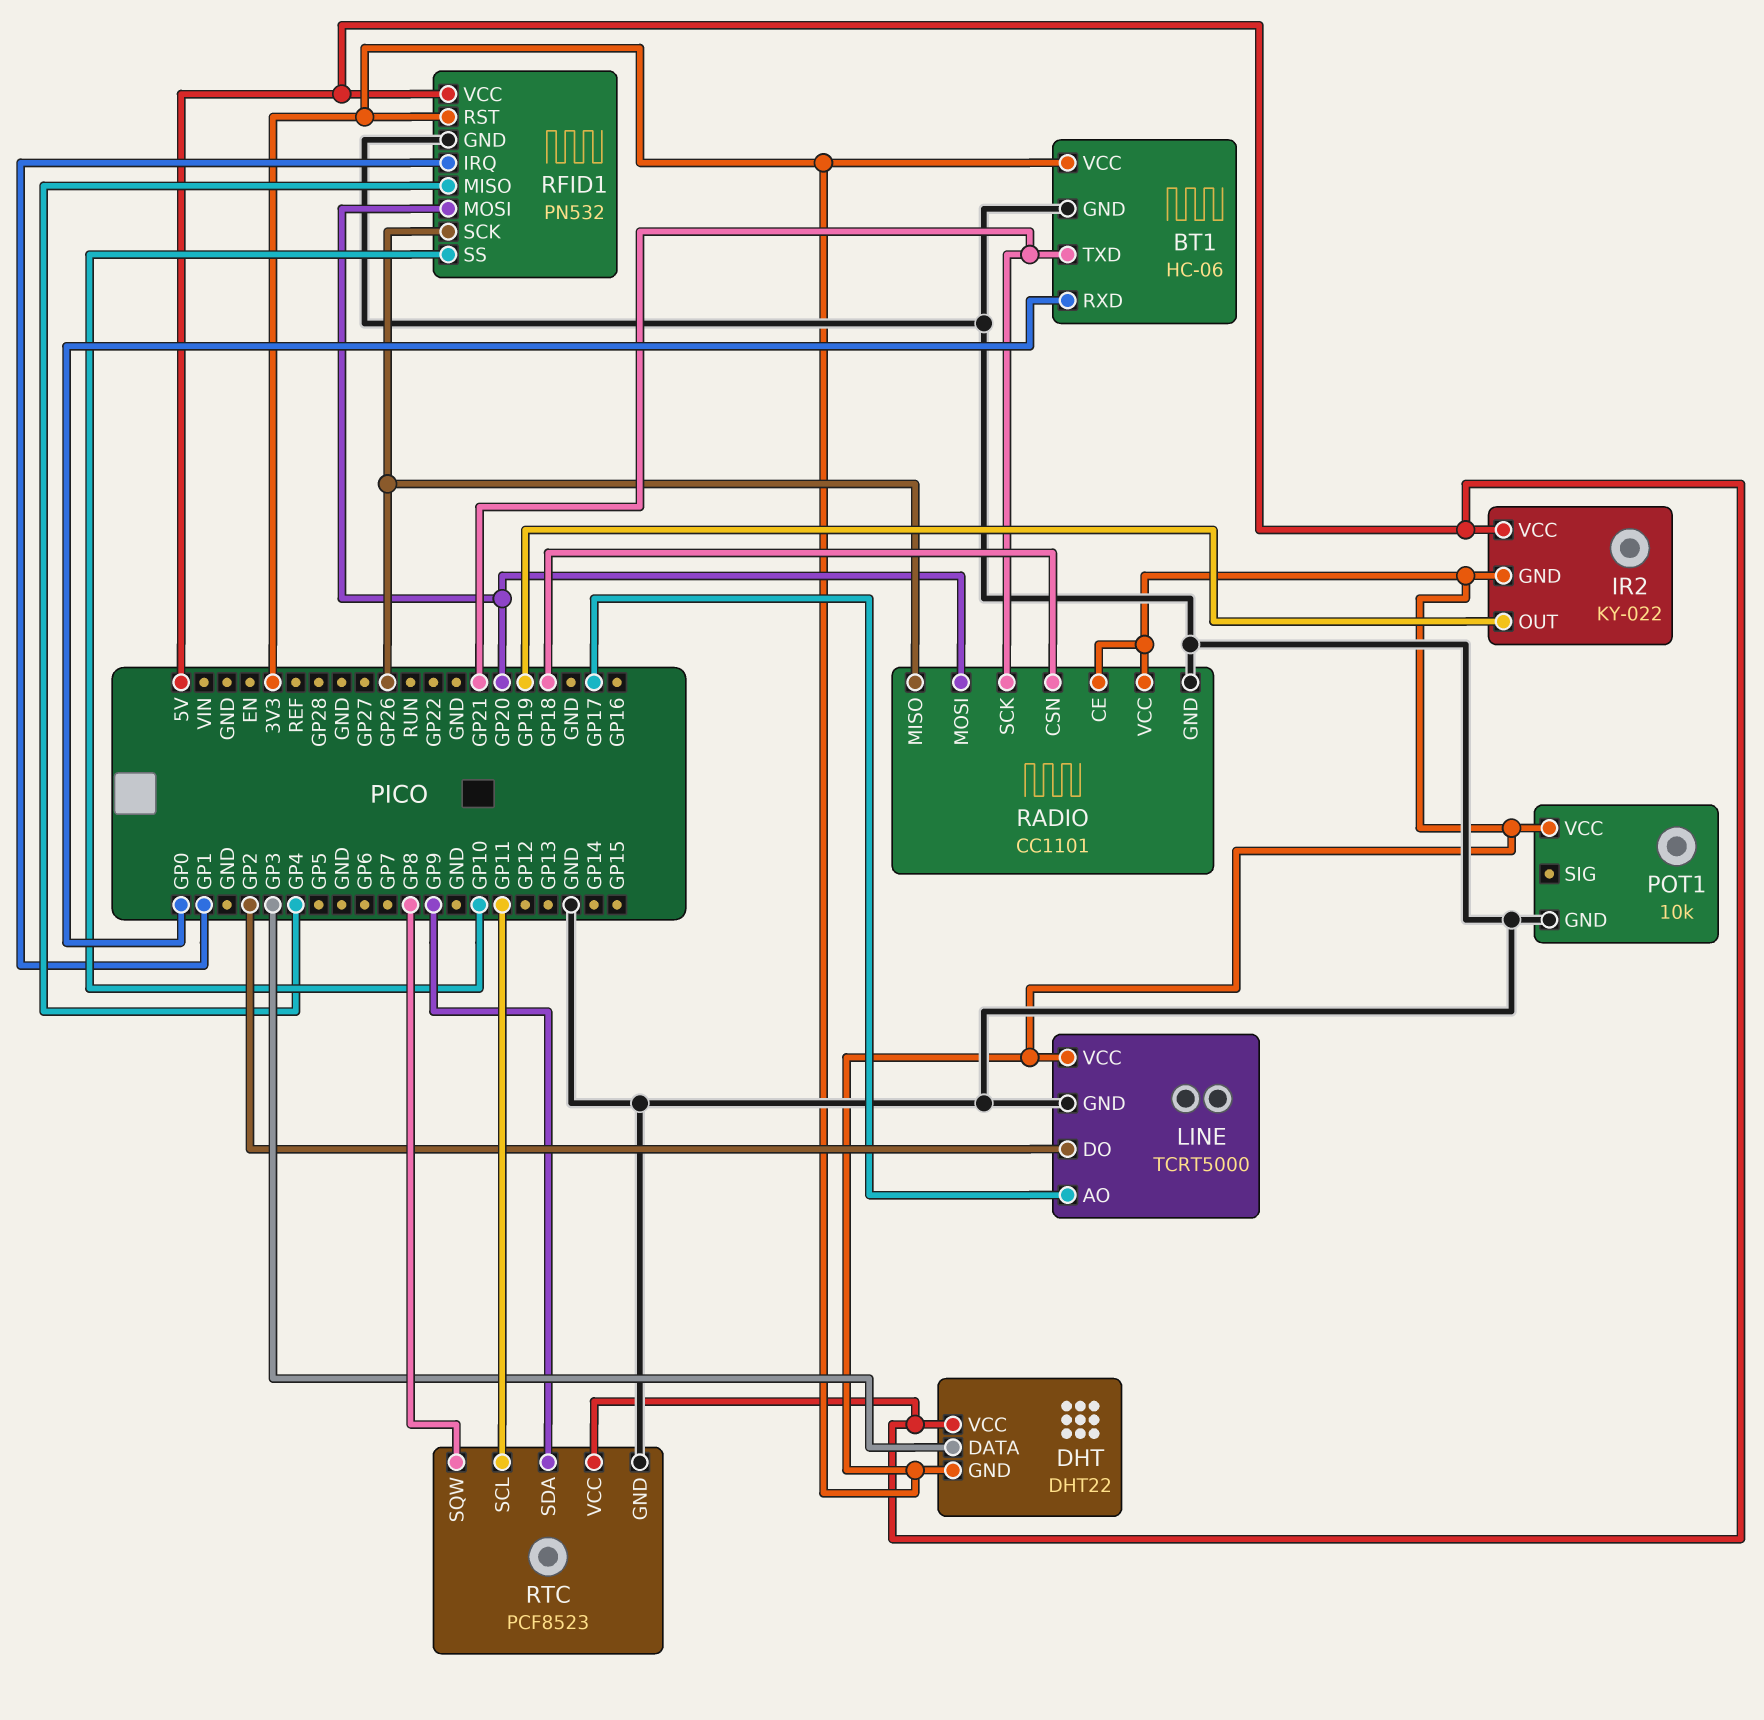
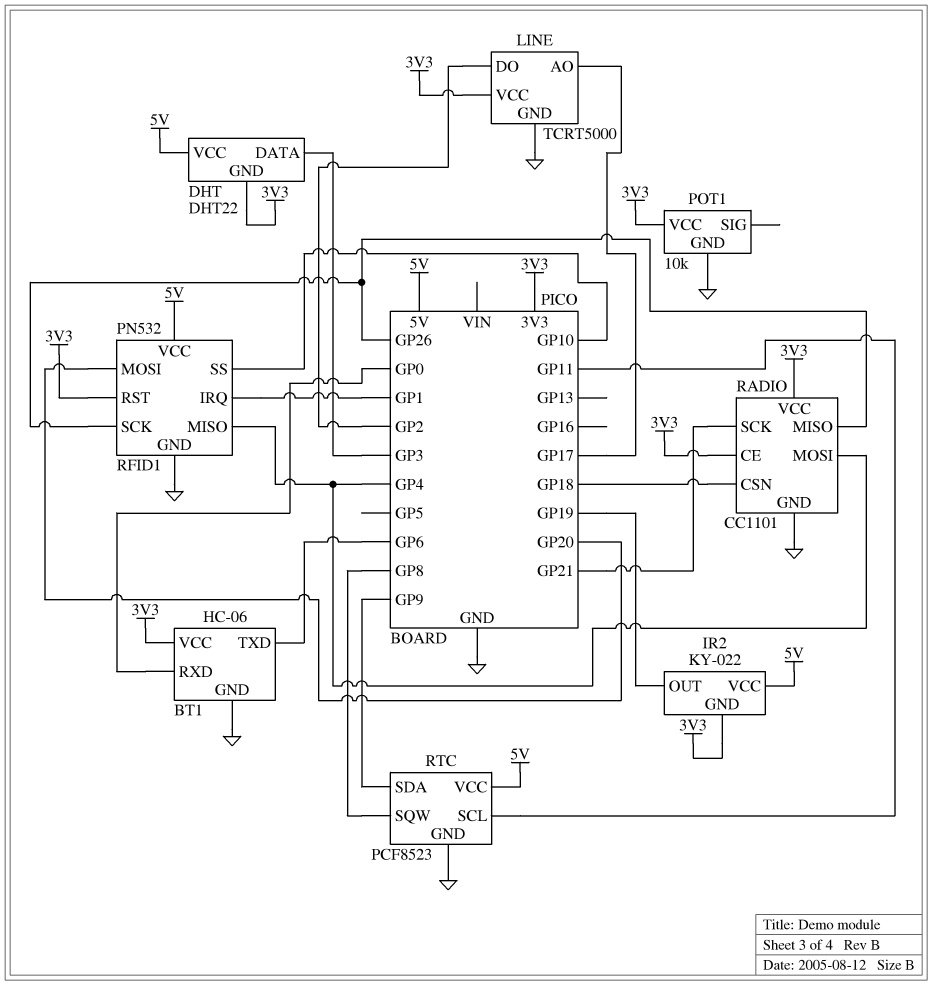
BT1 pin TXD: GP21 -> GP6
RADIO pin MOSI: GP20 -> GP4

